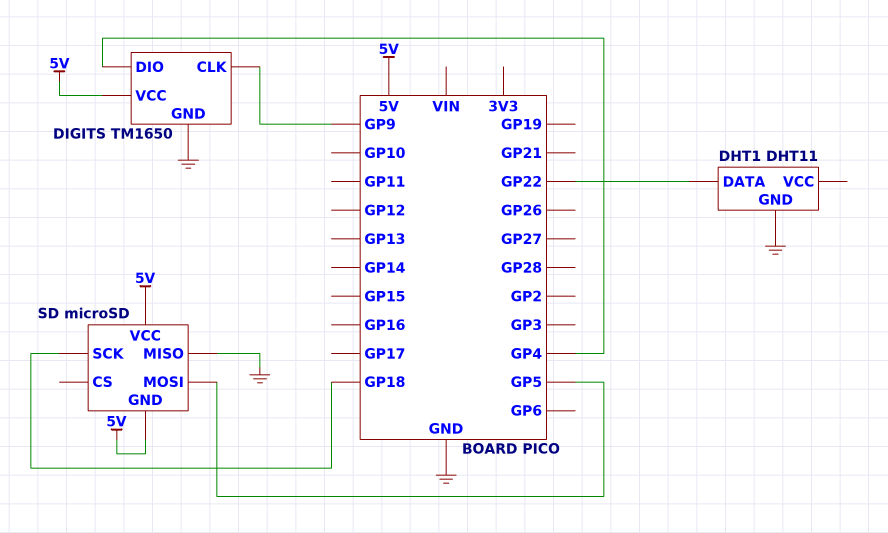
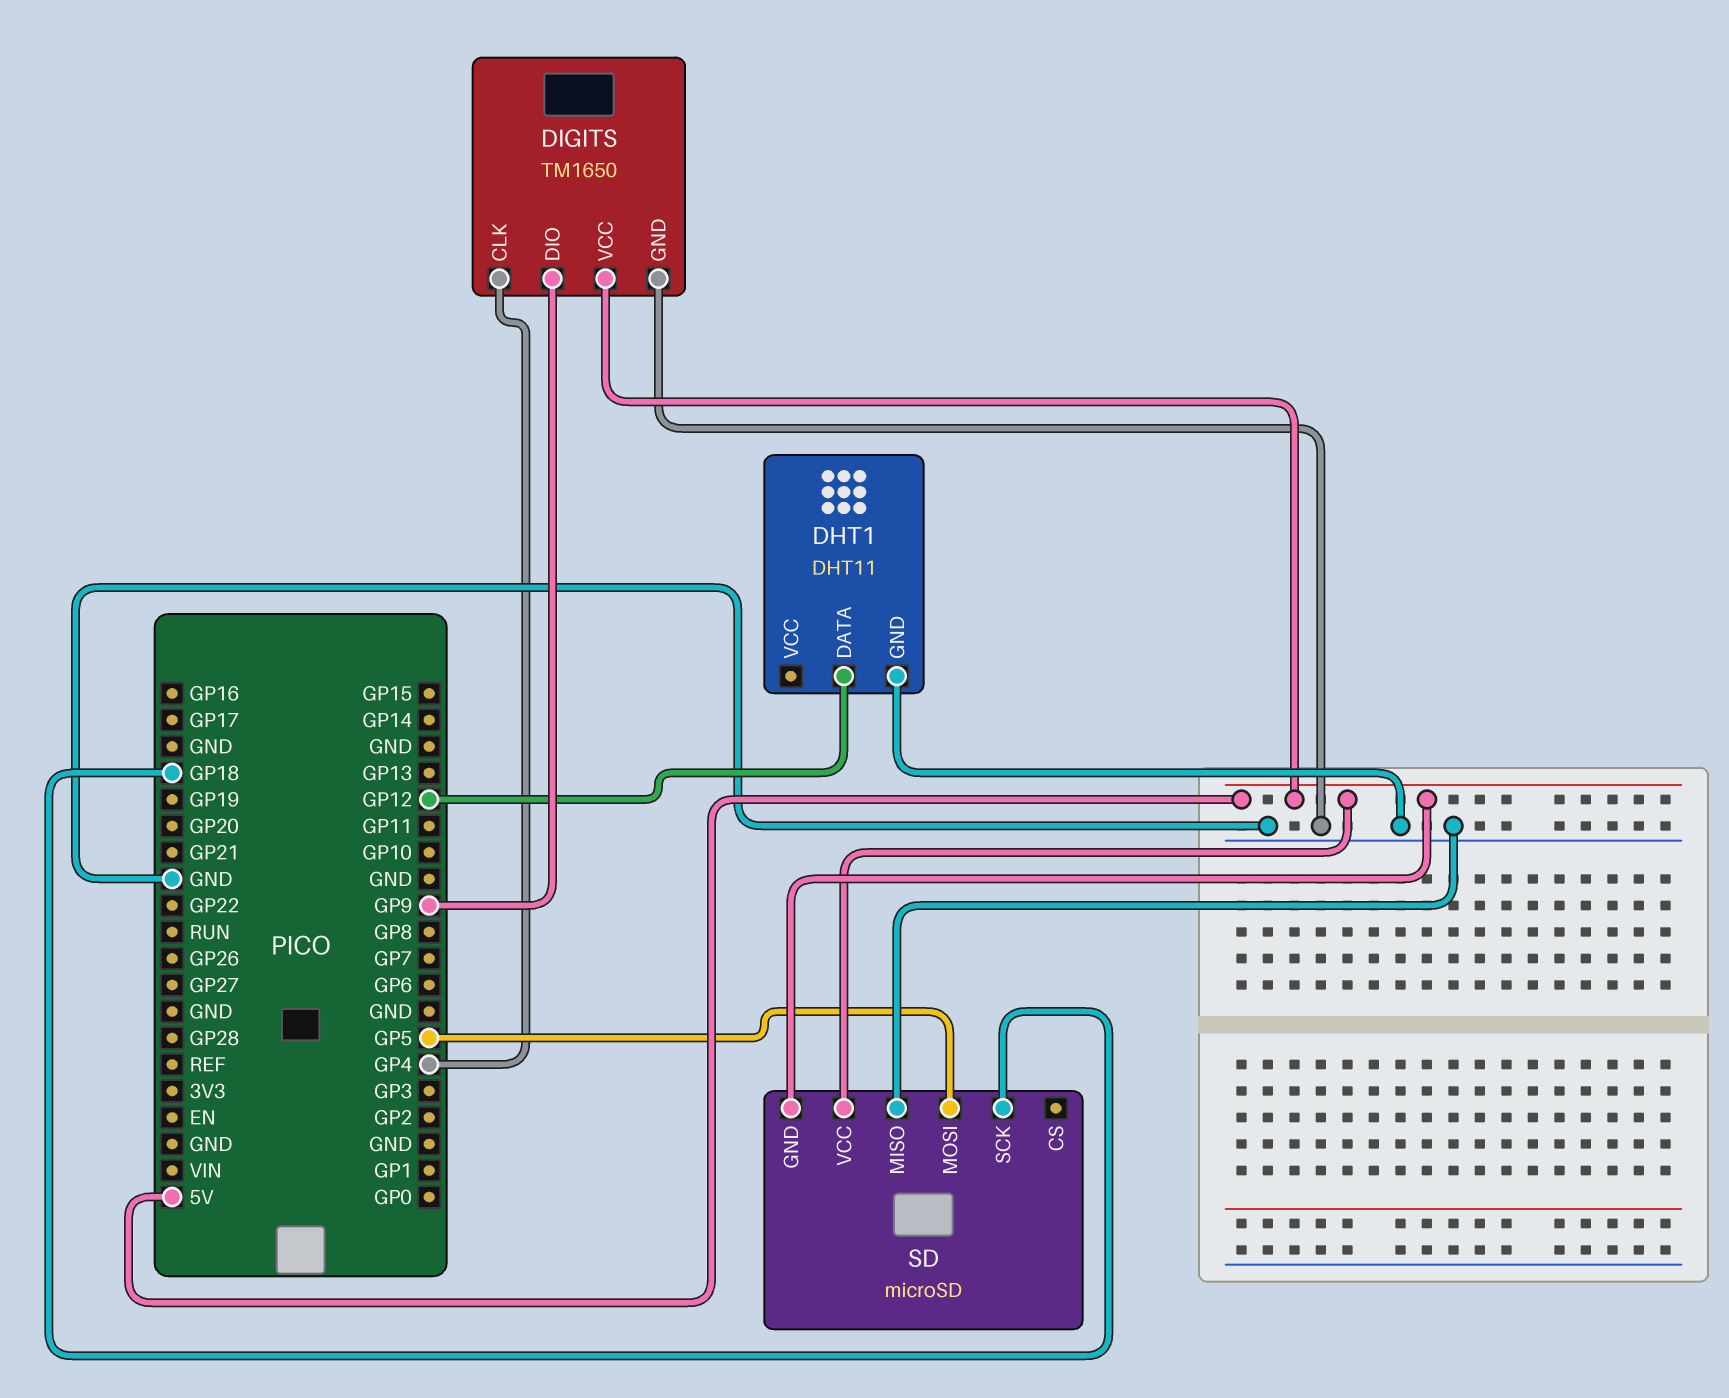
DHT1 pin DATA: GP22 -> GP12
DIGITS pin CLK: GP9 -> GP4
DIGITS pin DIO: GP4 -> GP9

